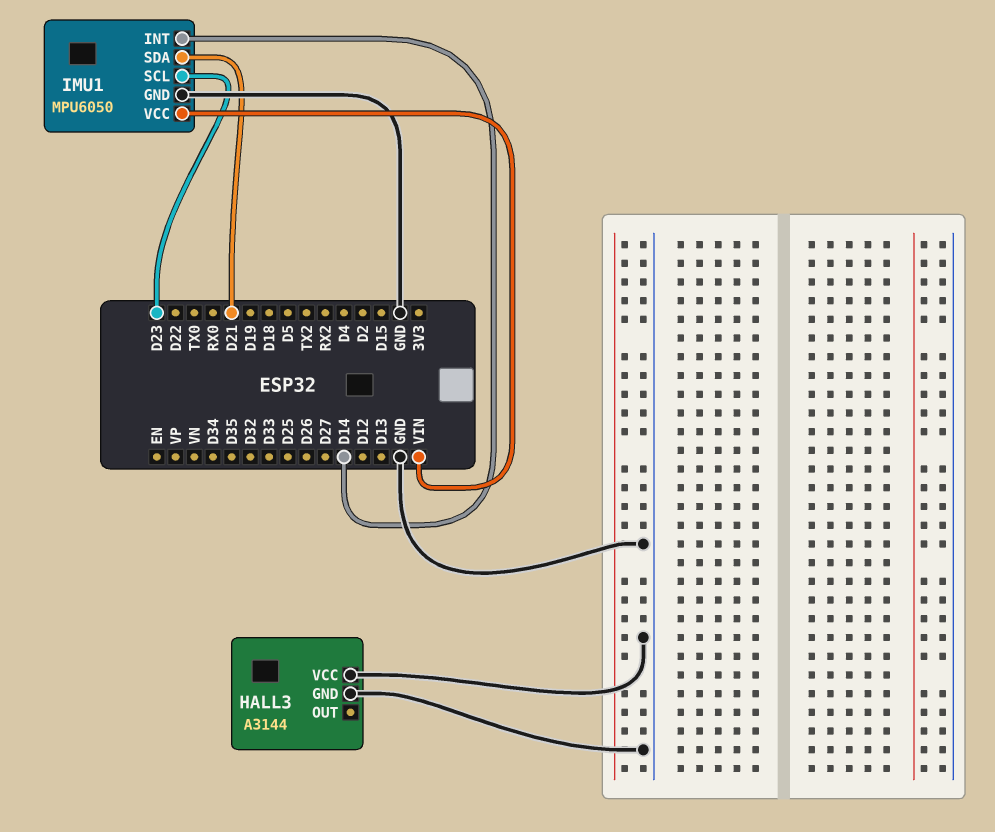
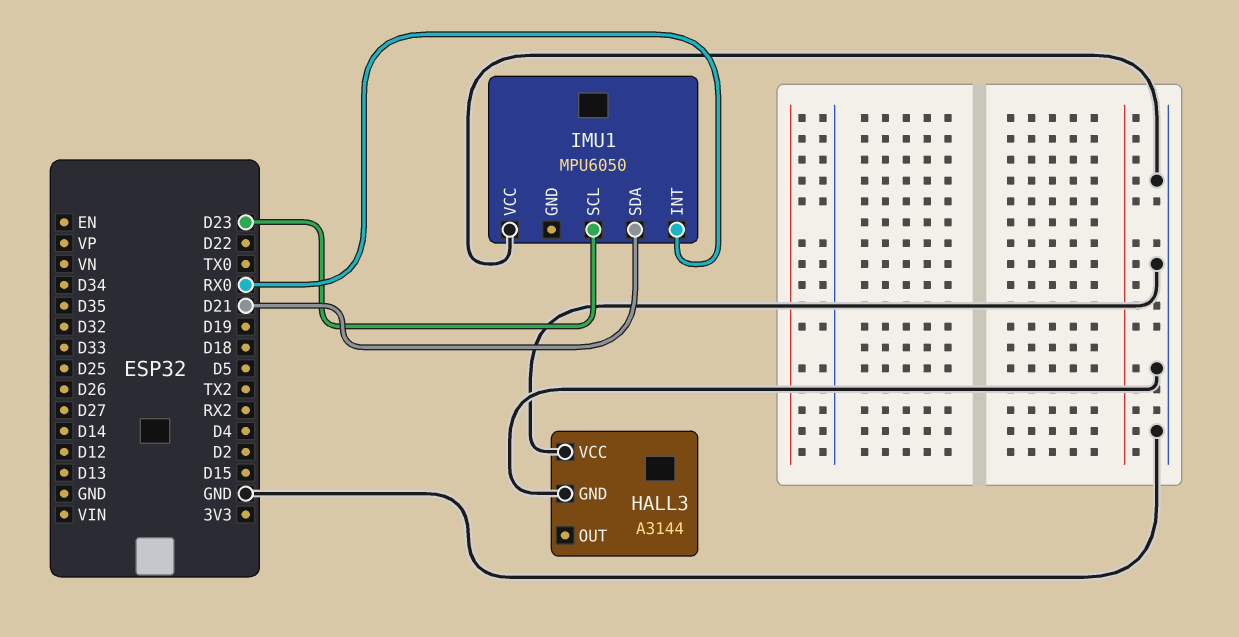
IMU1 pin GND: GND -> none
IMU1 pin INT: D14 -> RX0
IMU1 pin VCC: VIN -> GND

